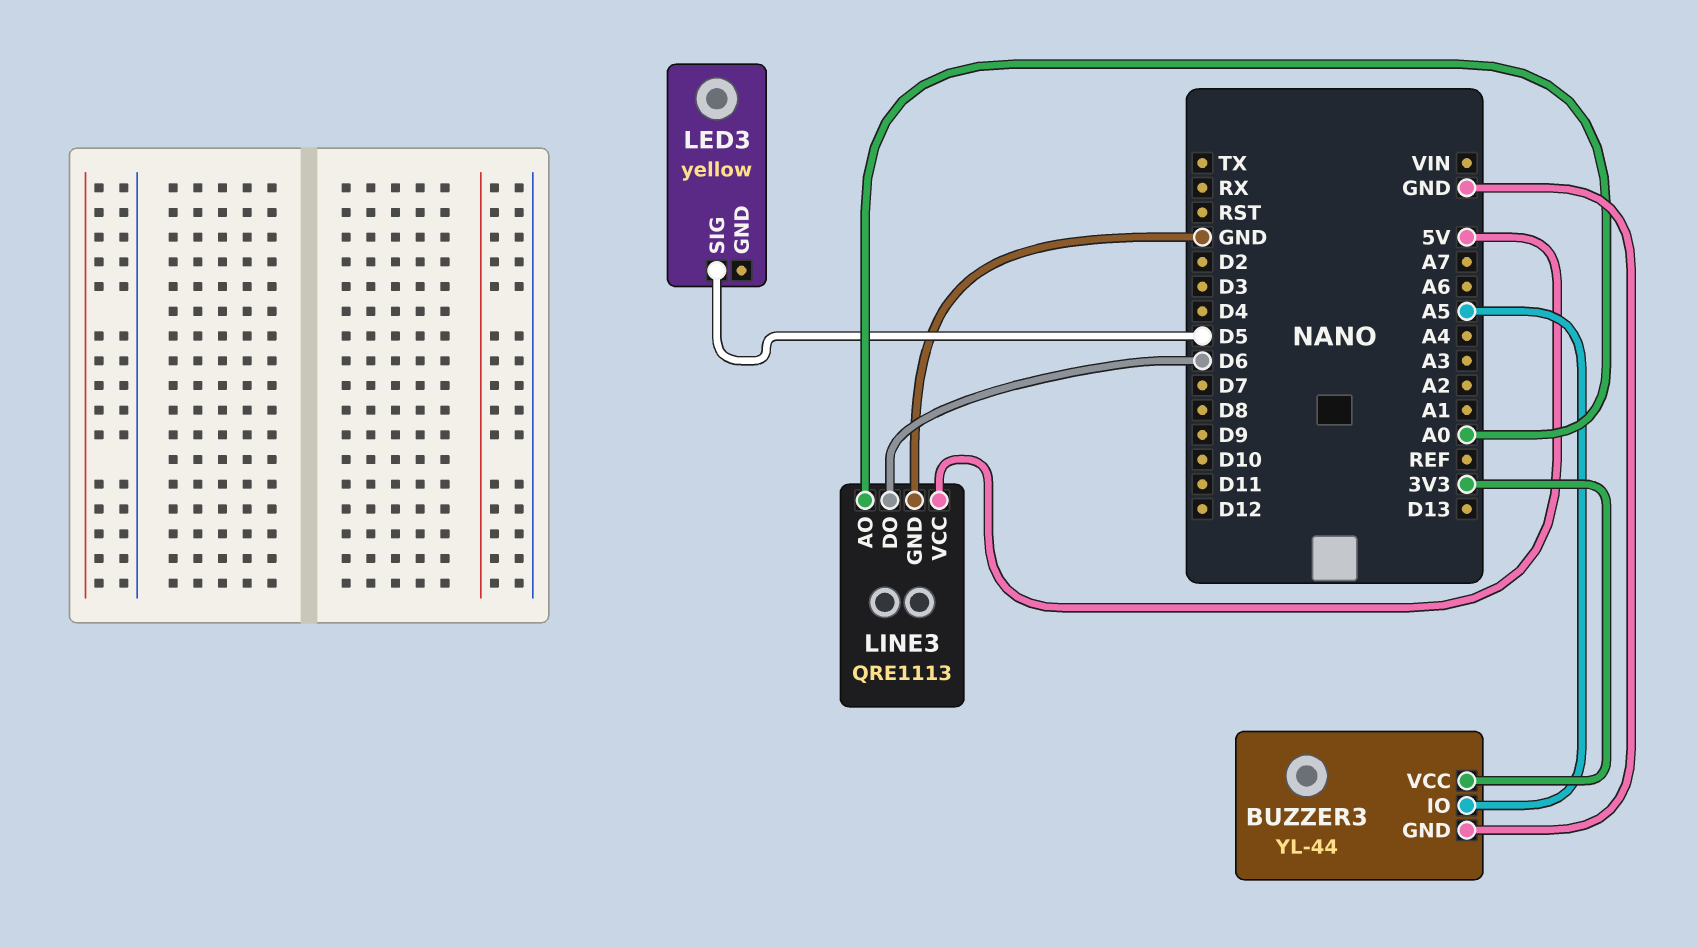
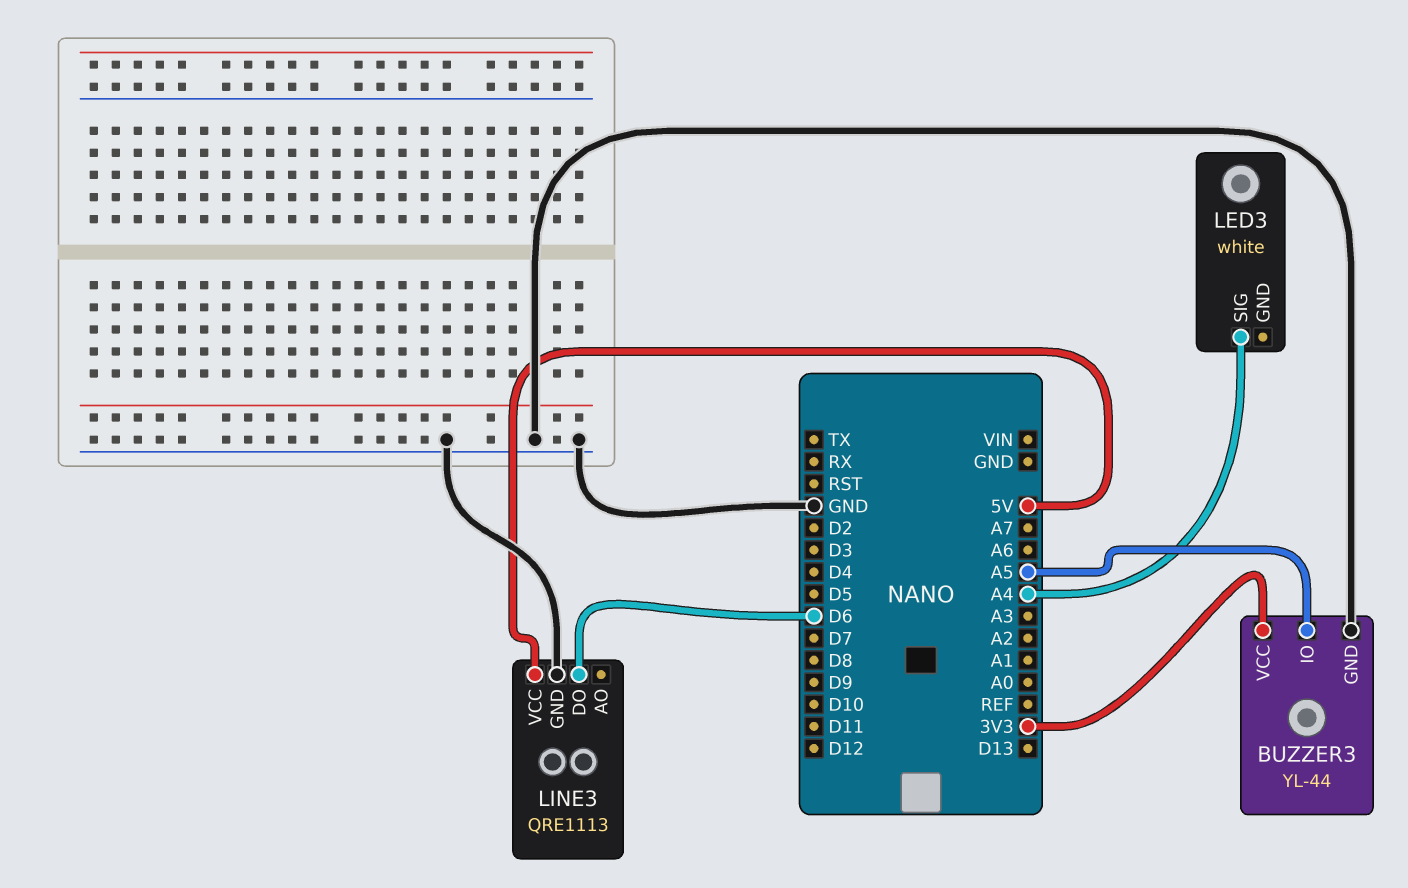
LED3: yellow -> white
LED3 pin SIG: D5 -> A4
LINE3 pin AO: A0 -> none

